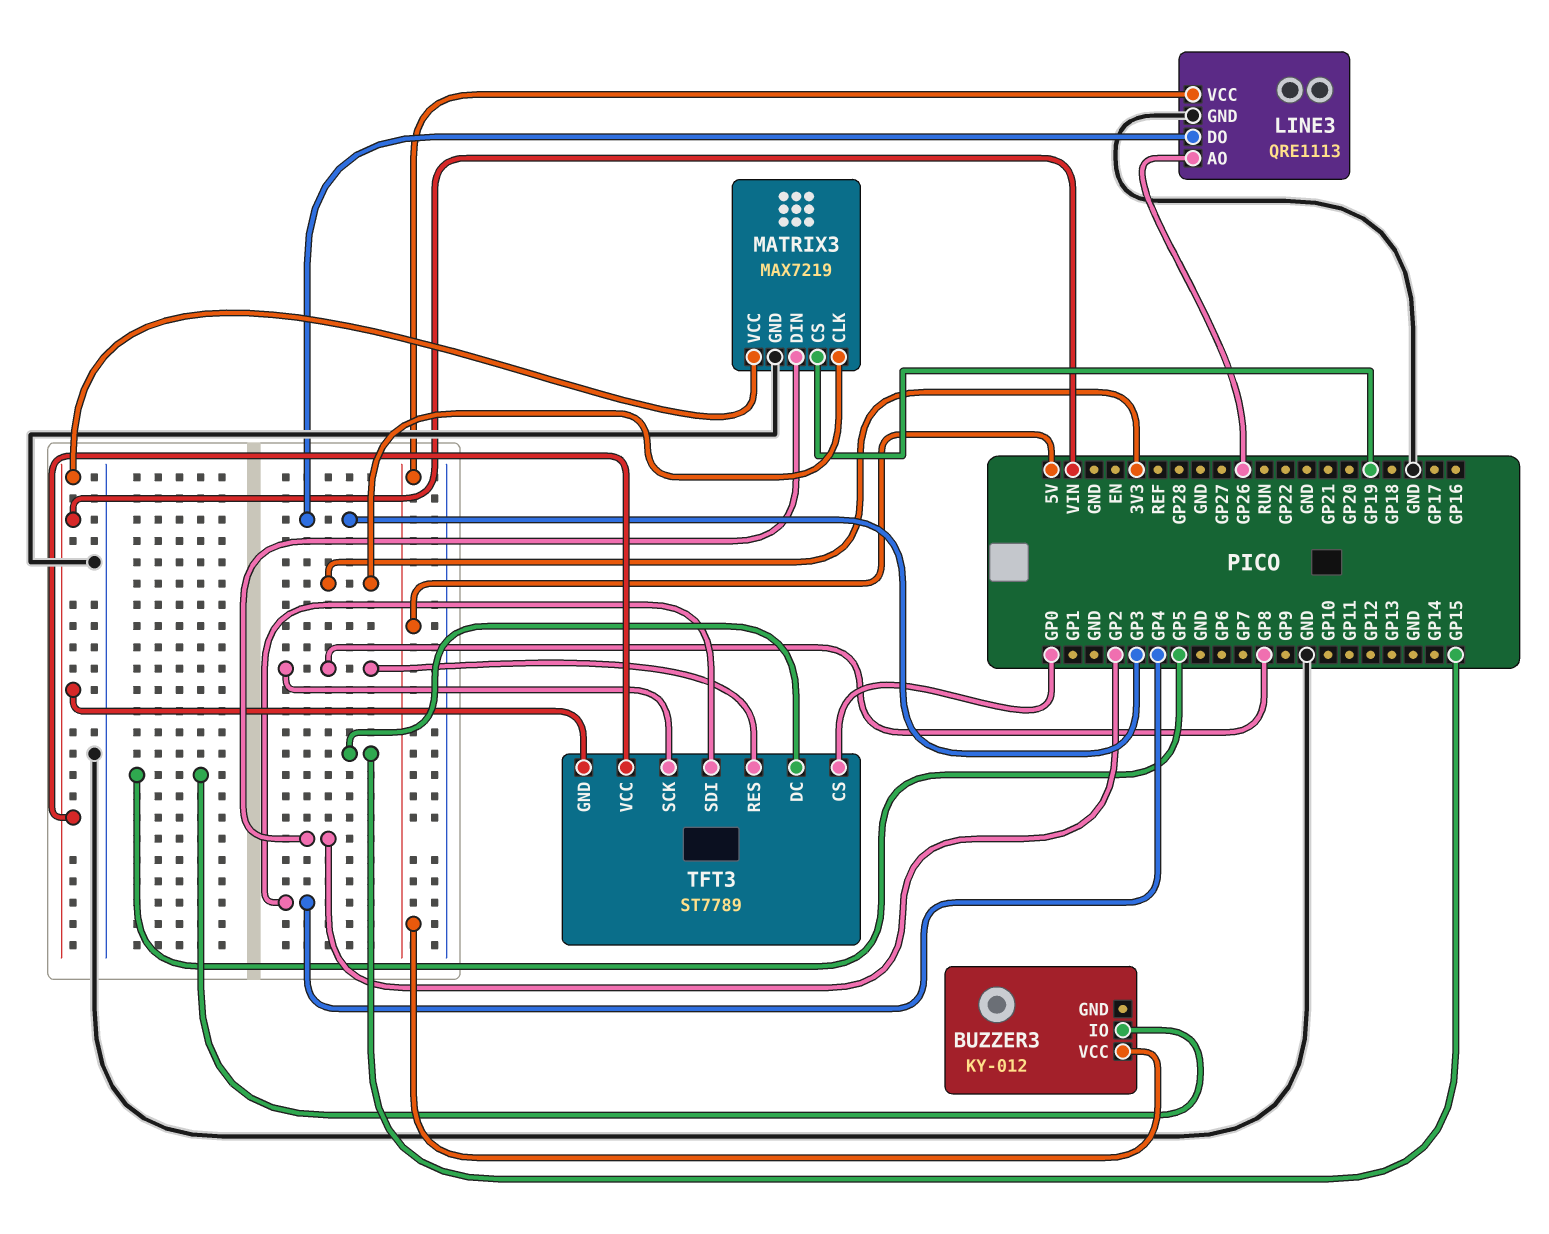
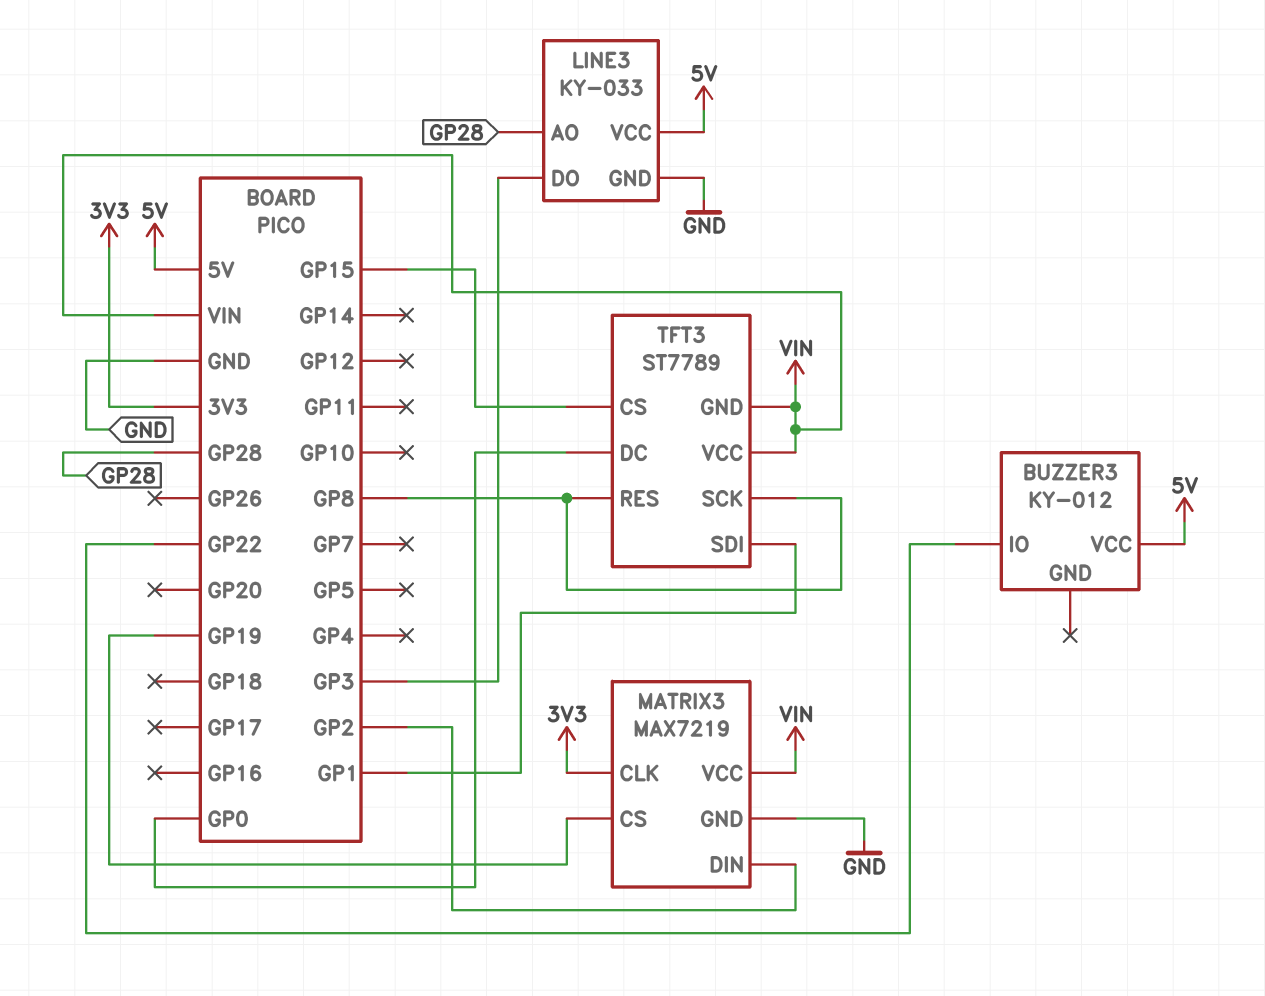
BUZZER3 pin IO: GP5 -> GP22
LINE3: QRE1113 -> KY-033
LINE3 pin AO: GP26 -> GP28
TFT3 pin CS: GP0 -> GP15
TFT3 pin DC: GP15 -> GP0
TFT3 pin SDI: GP4 -> GP1

